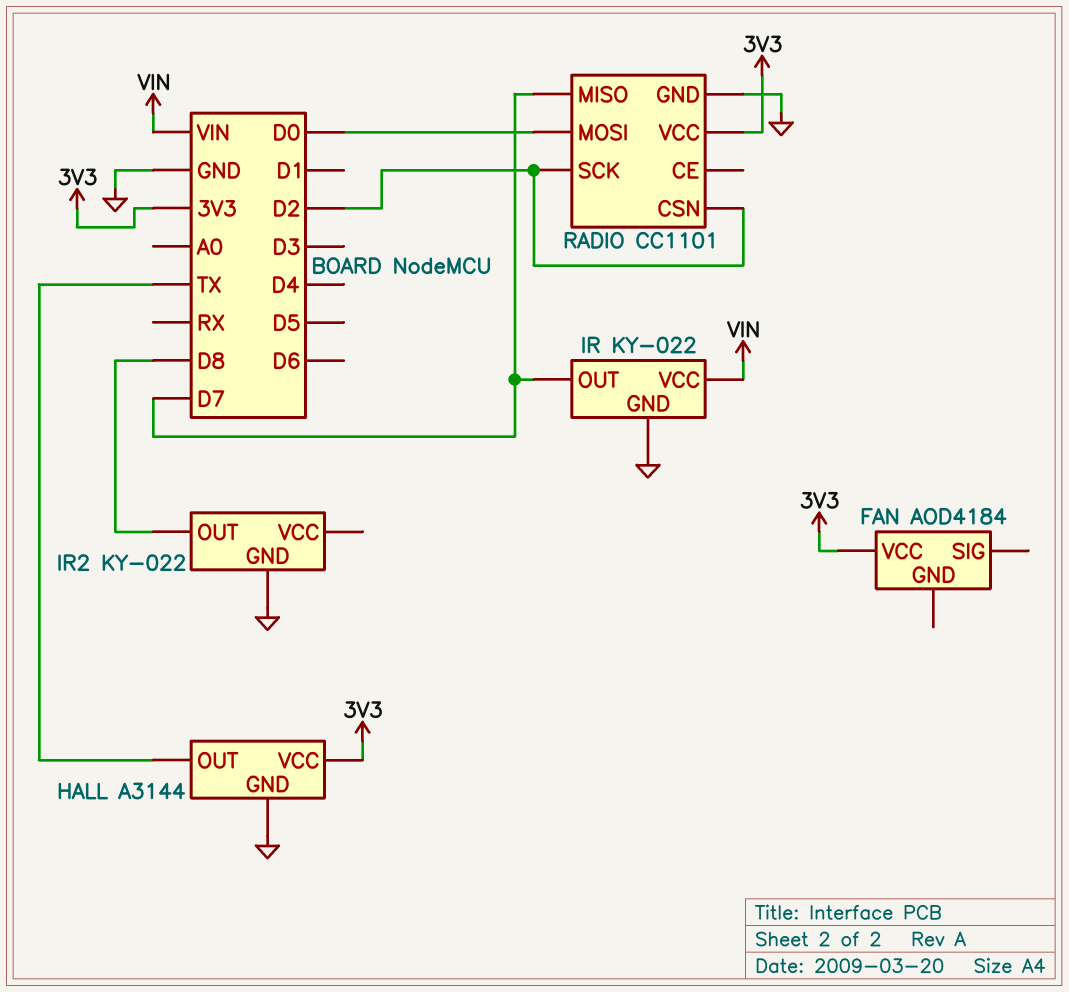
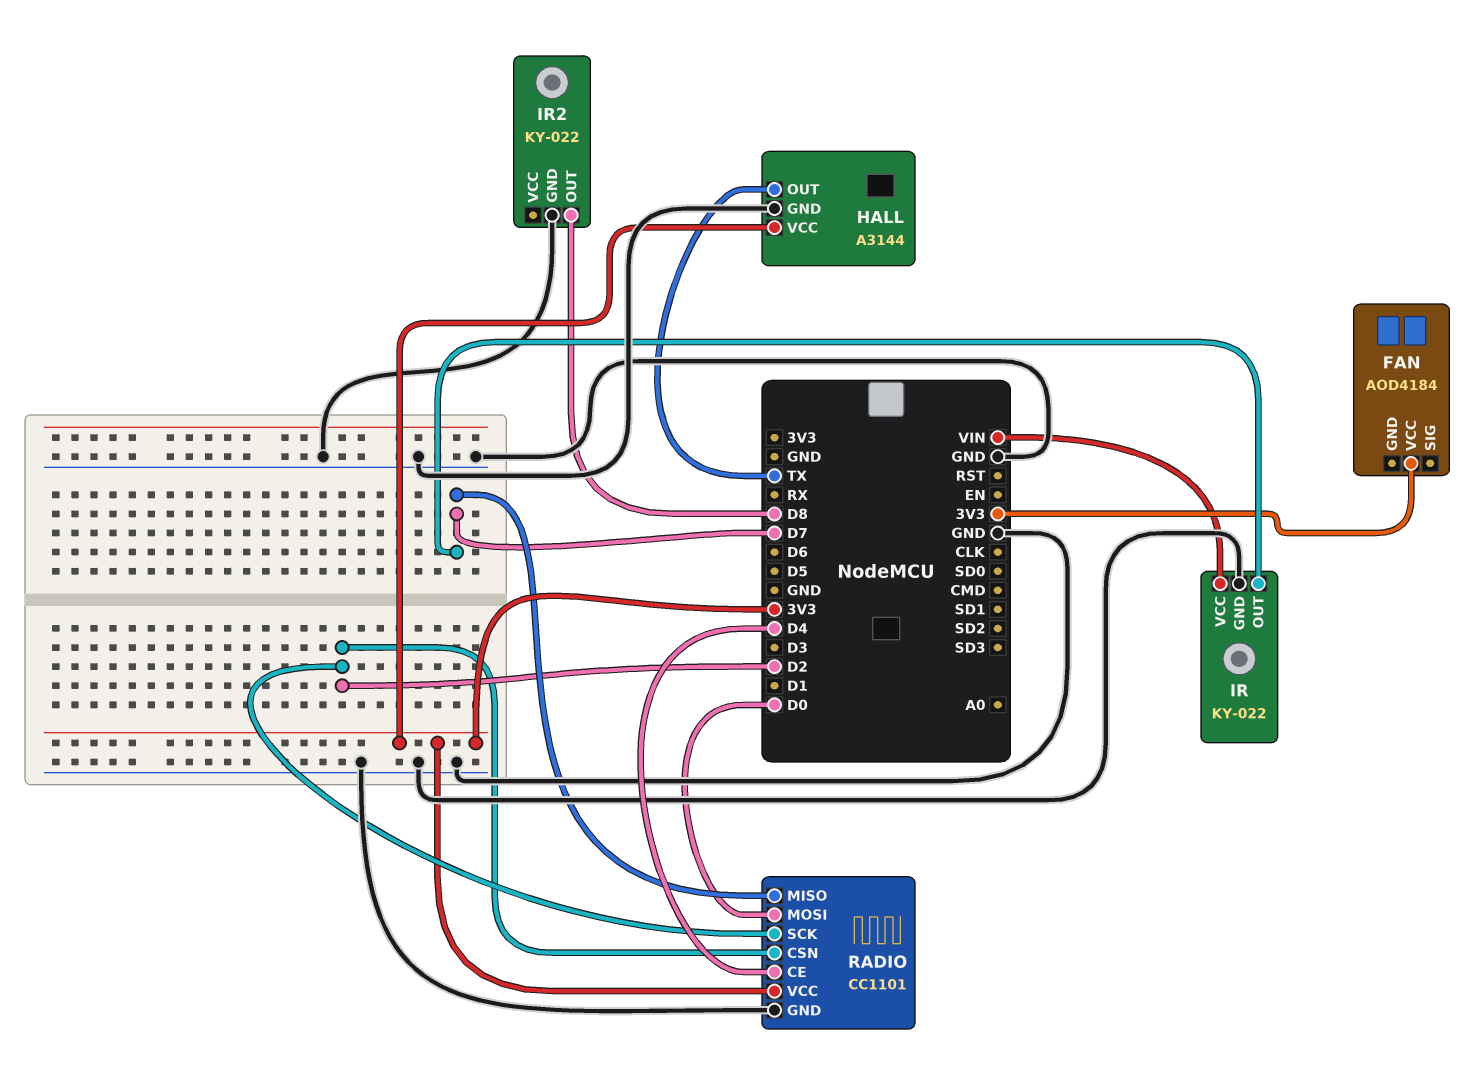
RADIO pin CE: none -> D4

